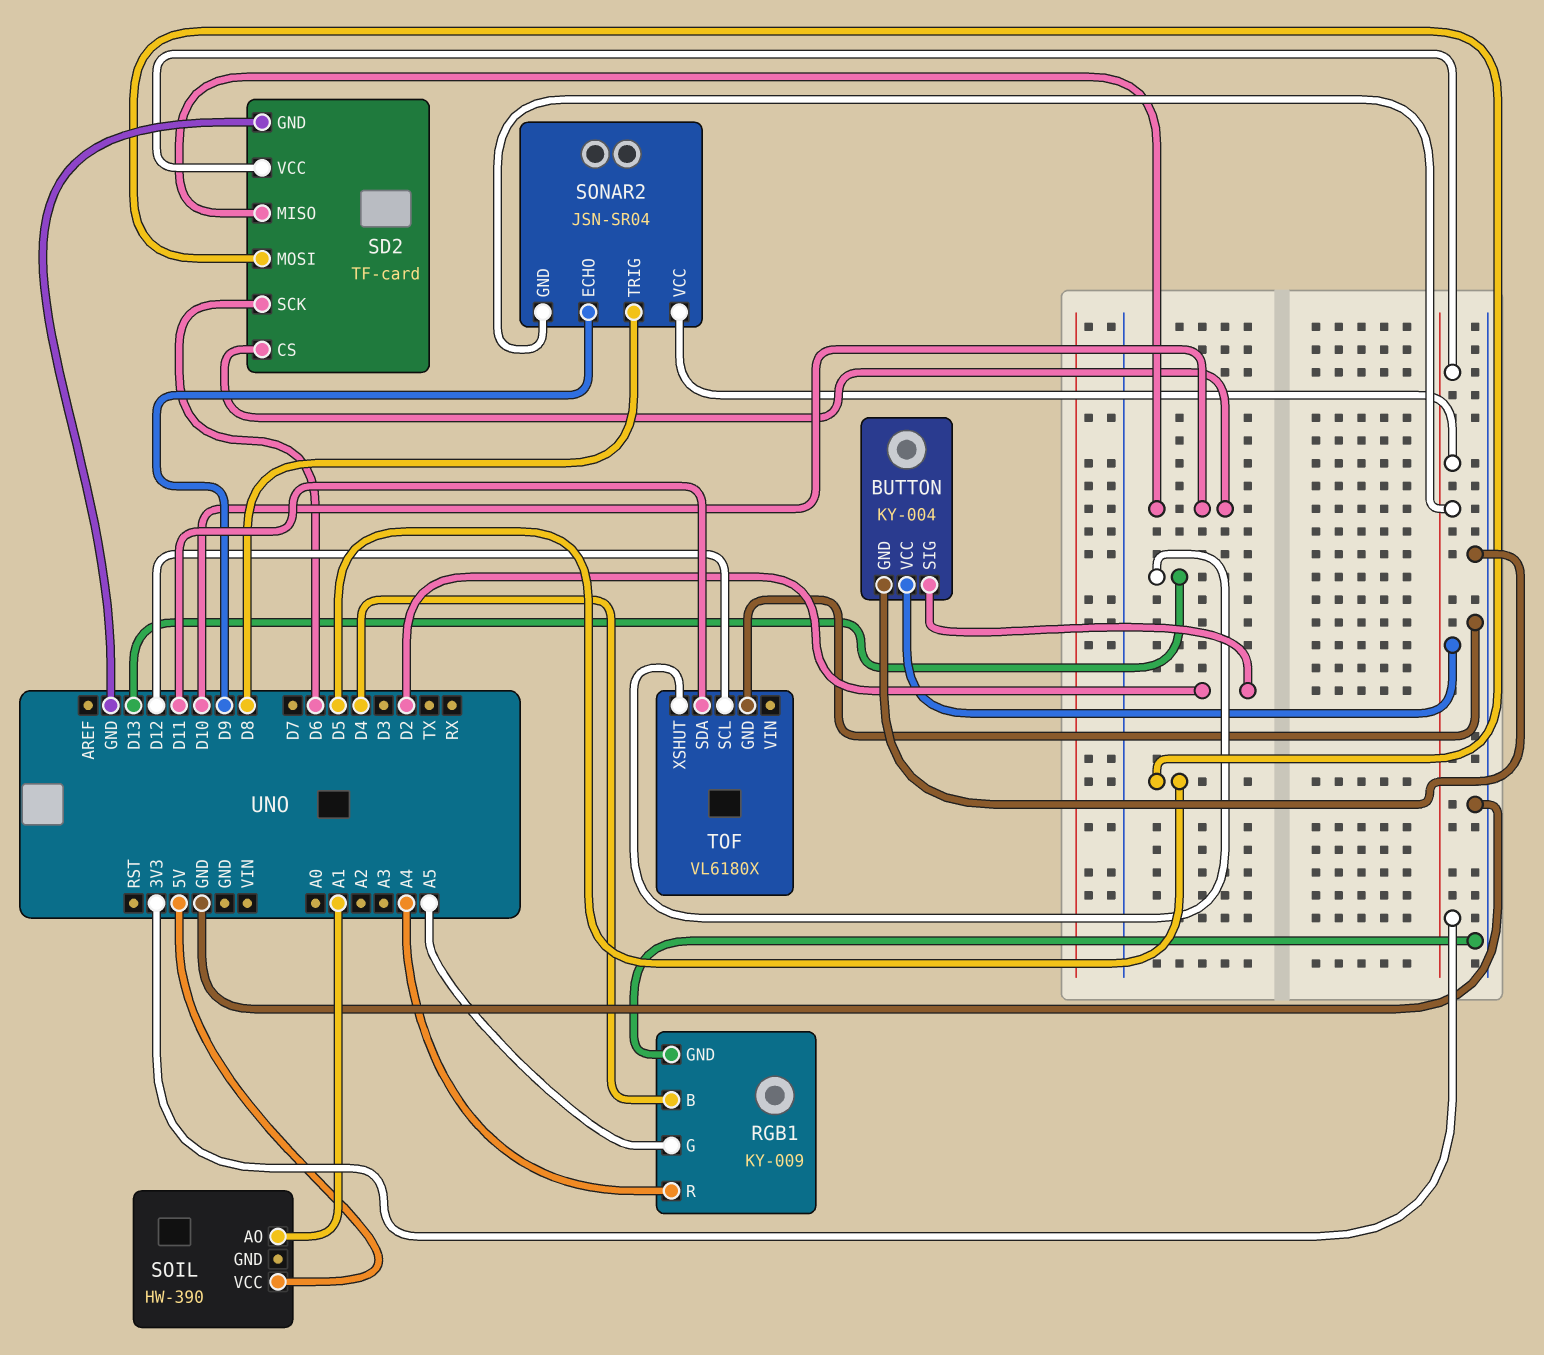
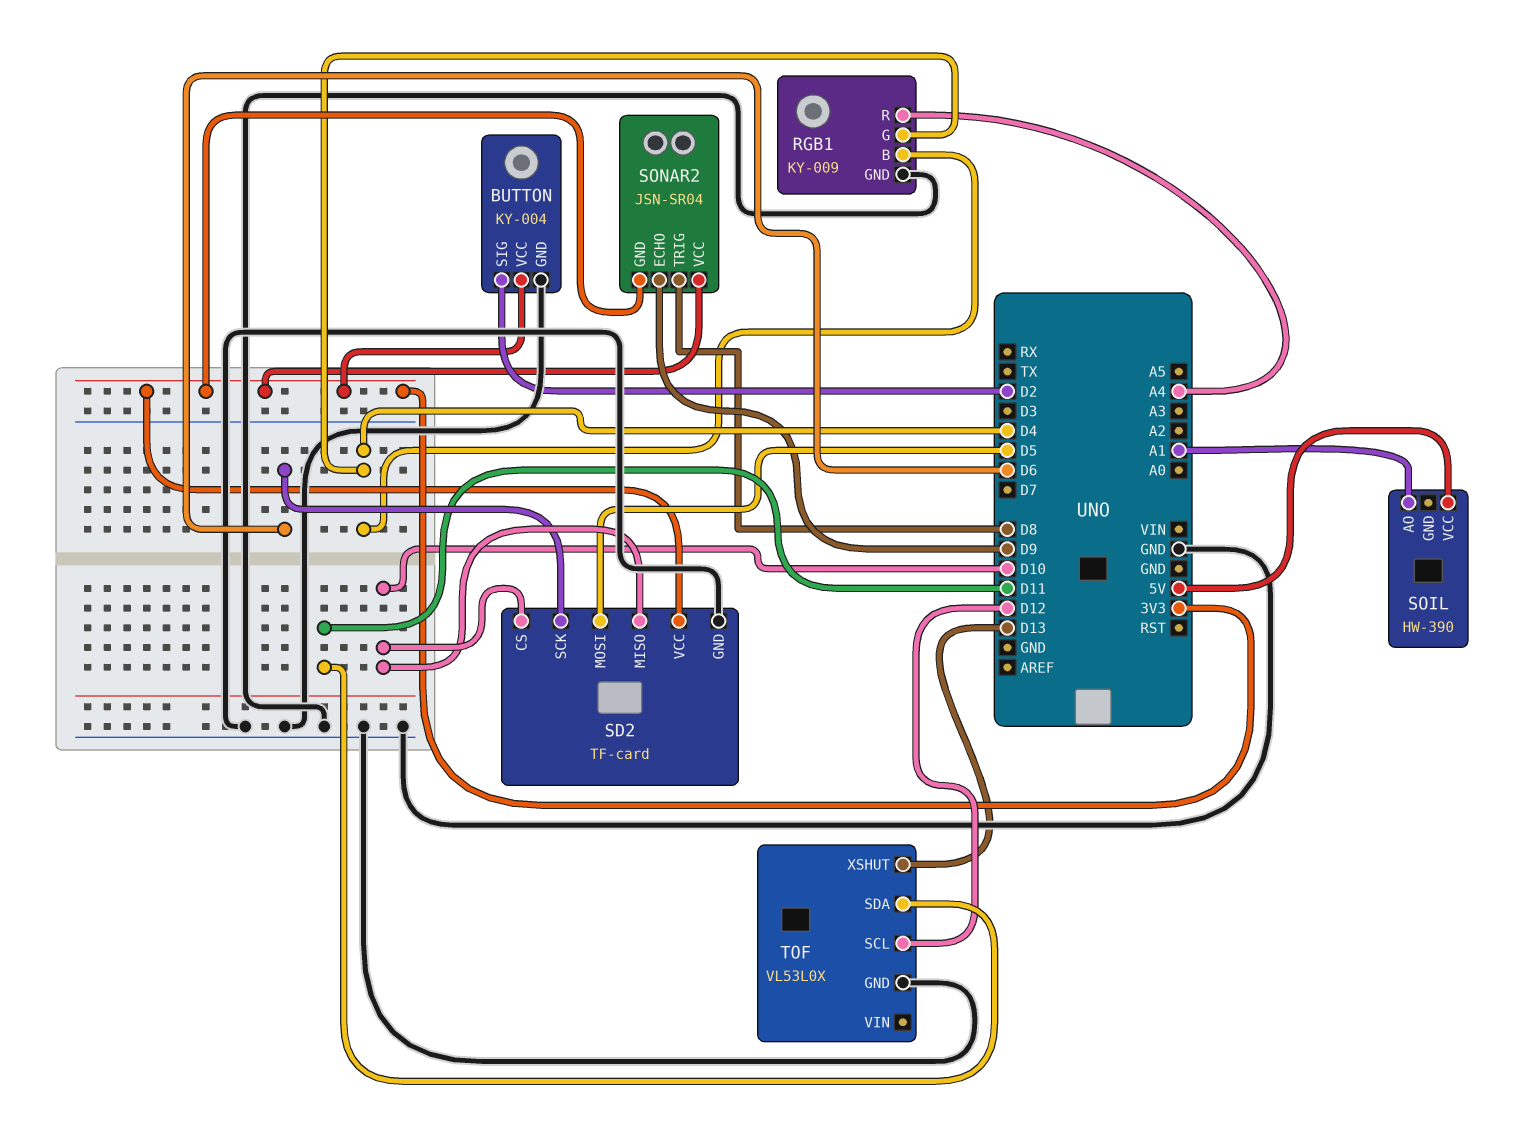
RGB1 pin G: A5 -> D4
TOF: VL6180X -> VL53L0X

